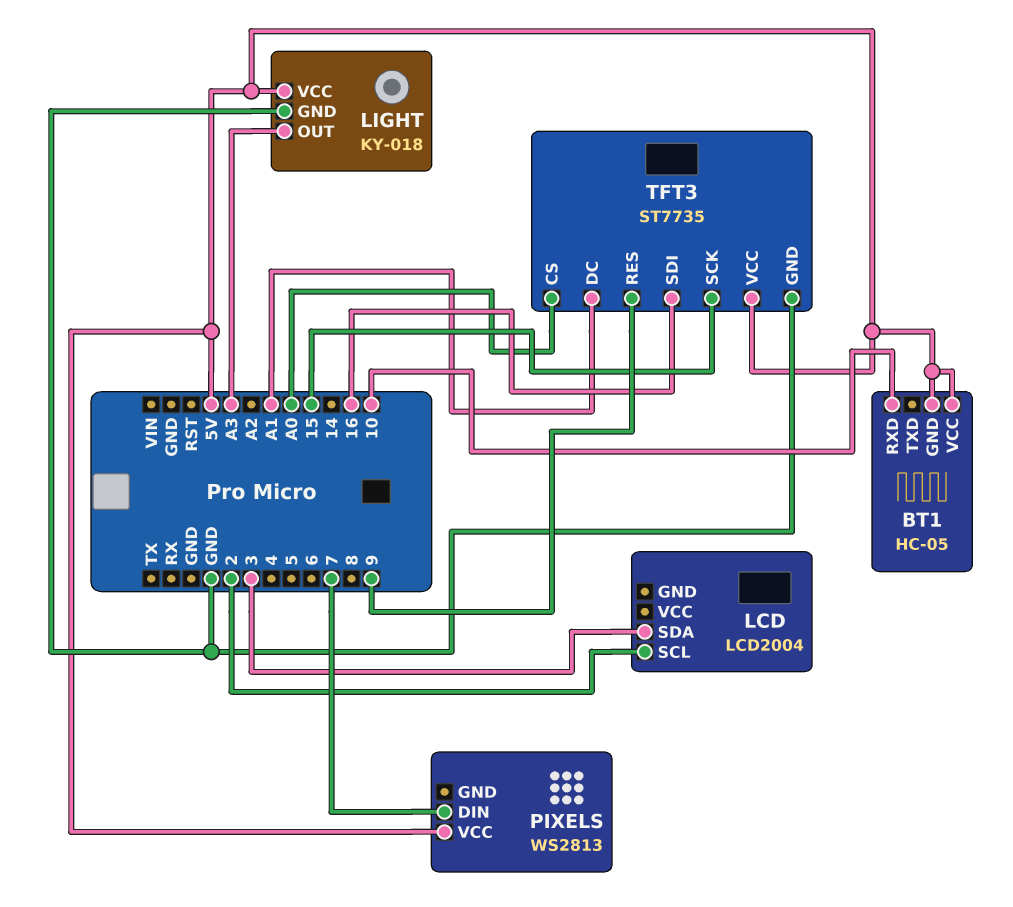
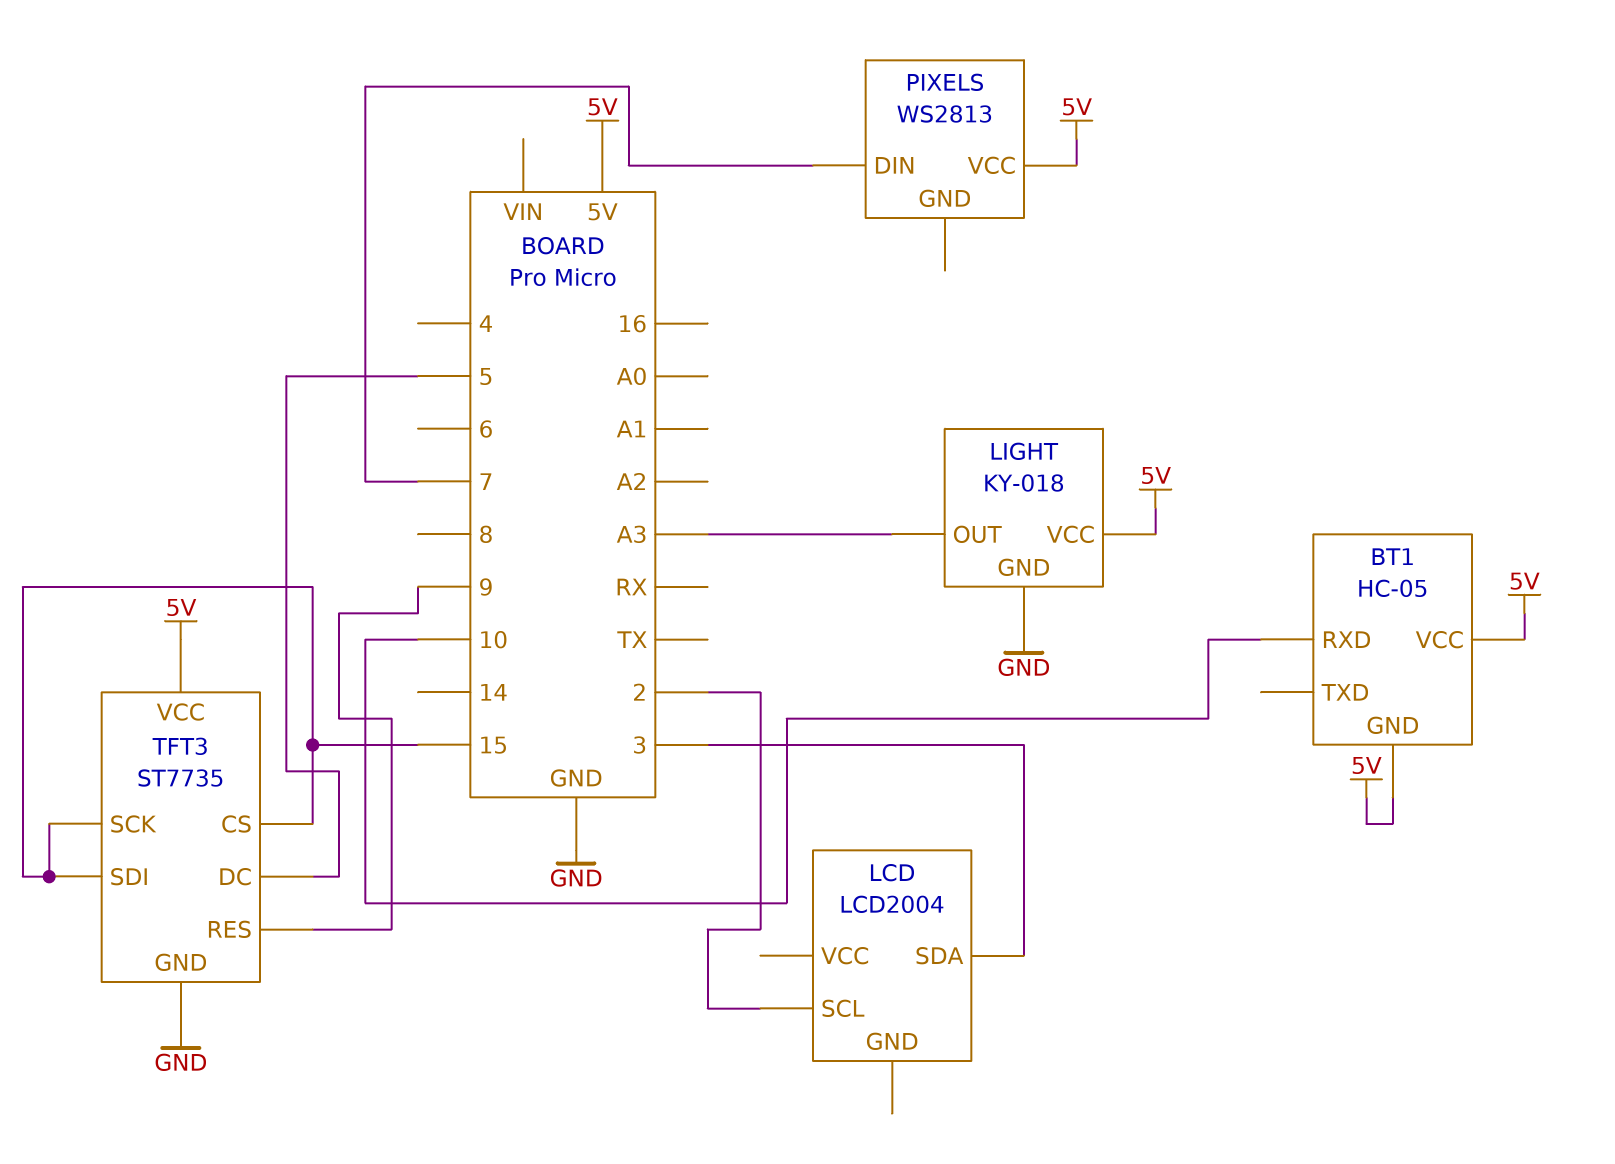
TFT3 pin CS: A0 -> 15
TFT3 pin DC: A1 -> 5
TFT3 pin SDI: 16 -> 15

